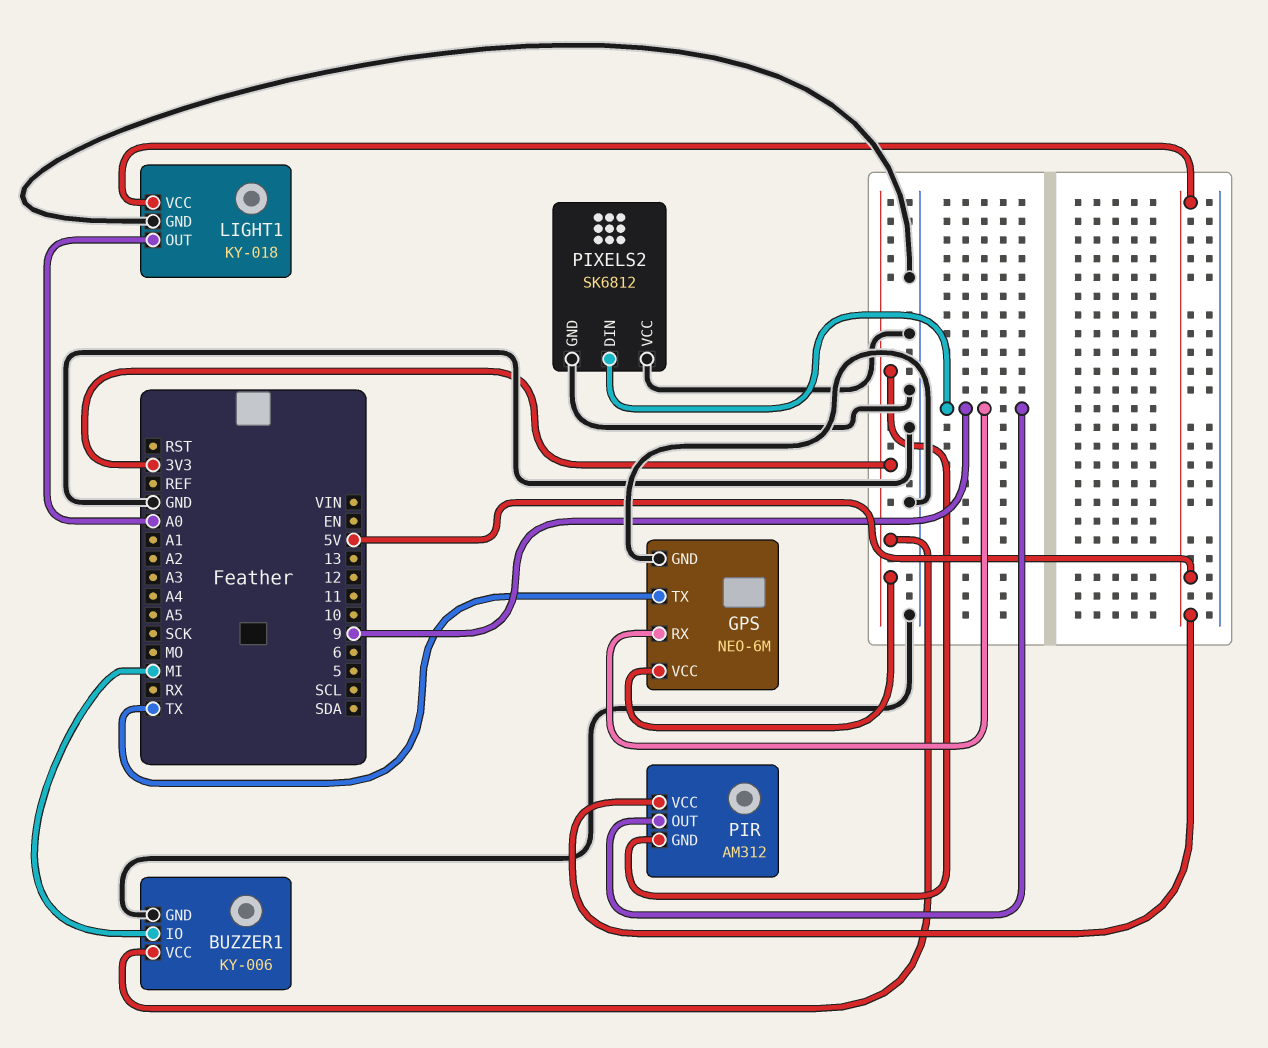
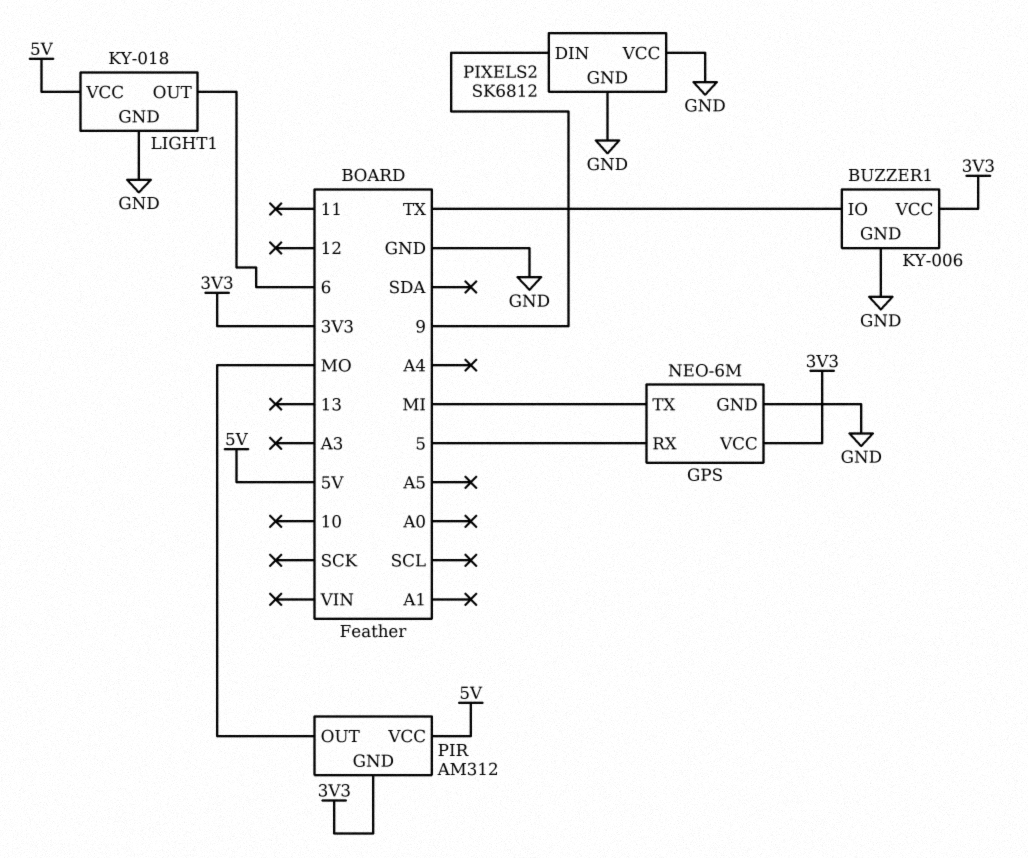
BUZZER1 pin IO: MI -> TX
GPS pin RX: 9 -> 5
GPS pin TX: TX -> MI
LIGHT1 pin OUT: A0 -> 6
PIR pin OUT: 9 -> MO

